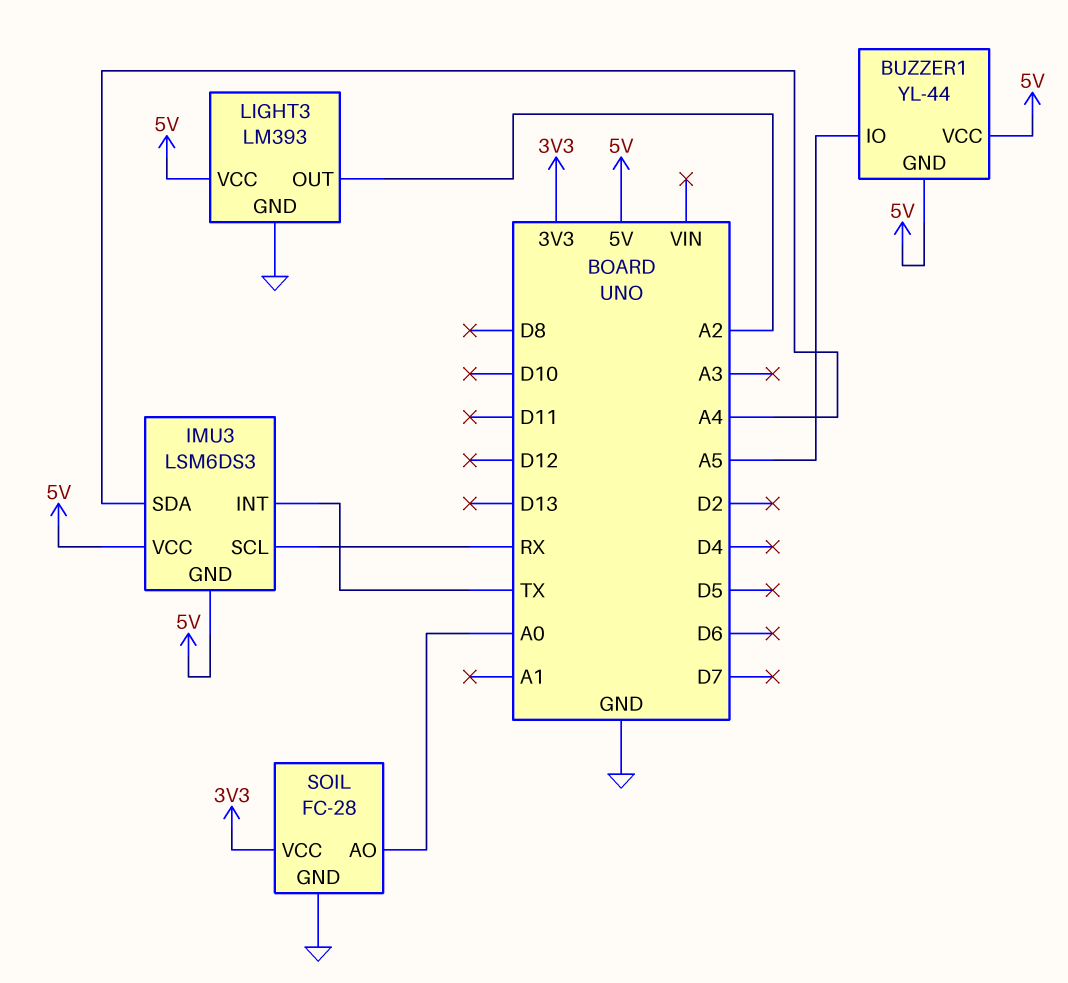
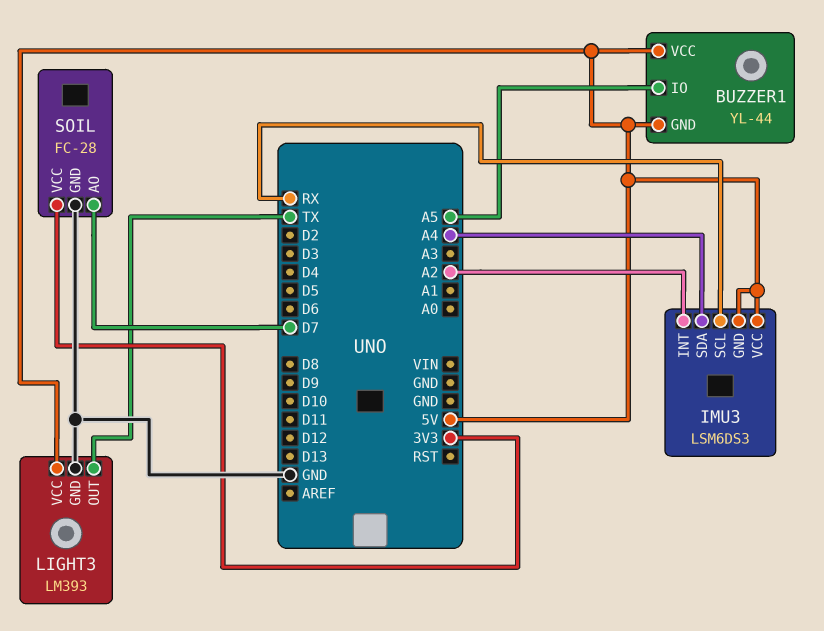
IMU3 pin INT: TX -> A2
LIGHT3 pin OUT: A2 -> TX
SOIL pin AO: A0 -> D7

